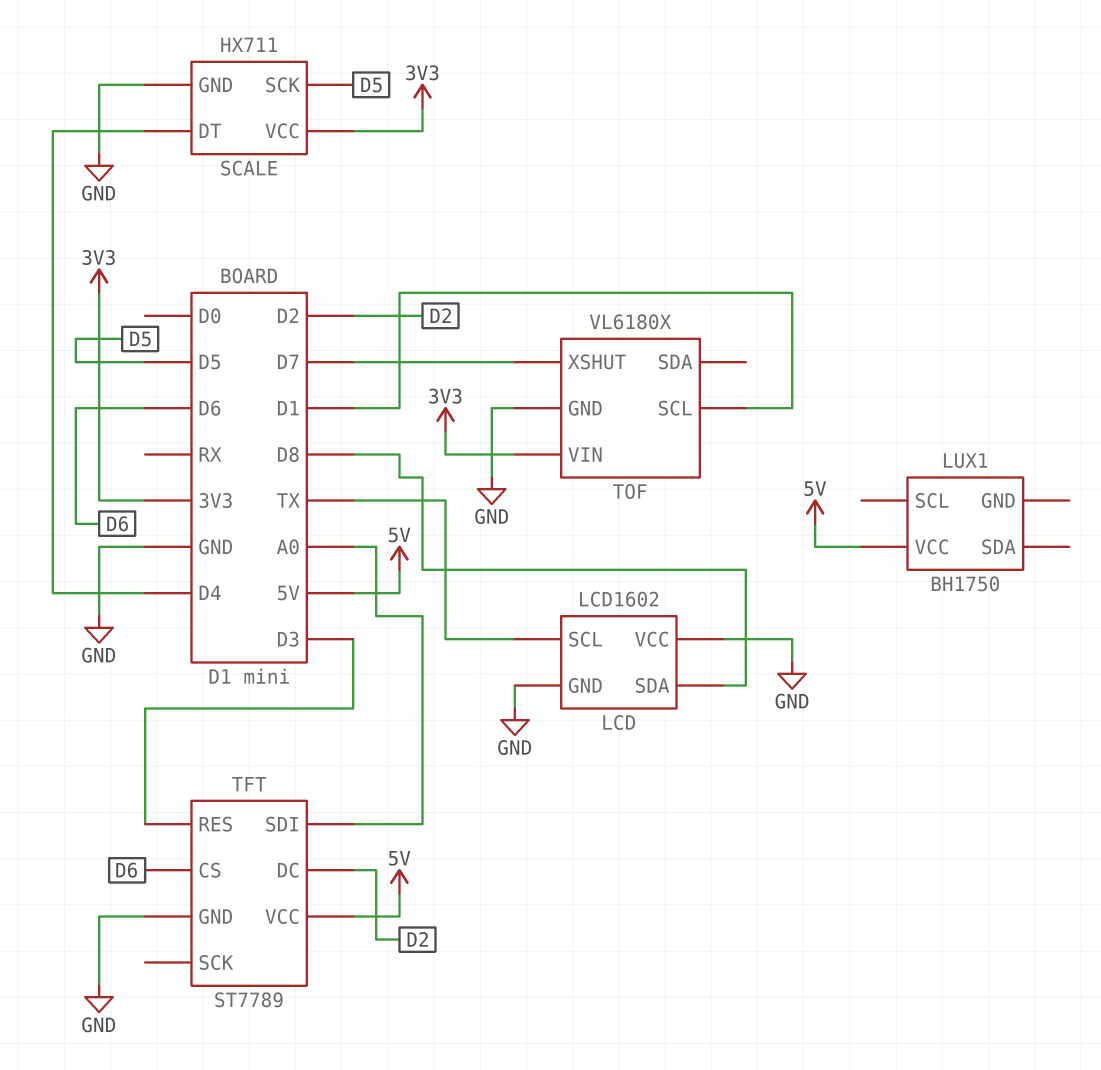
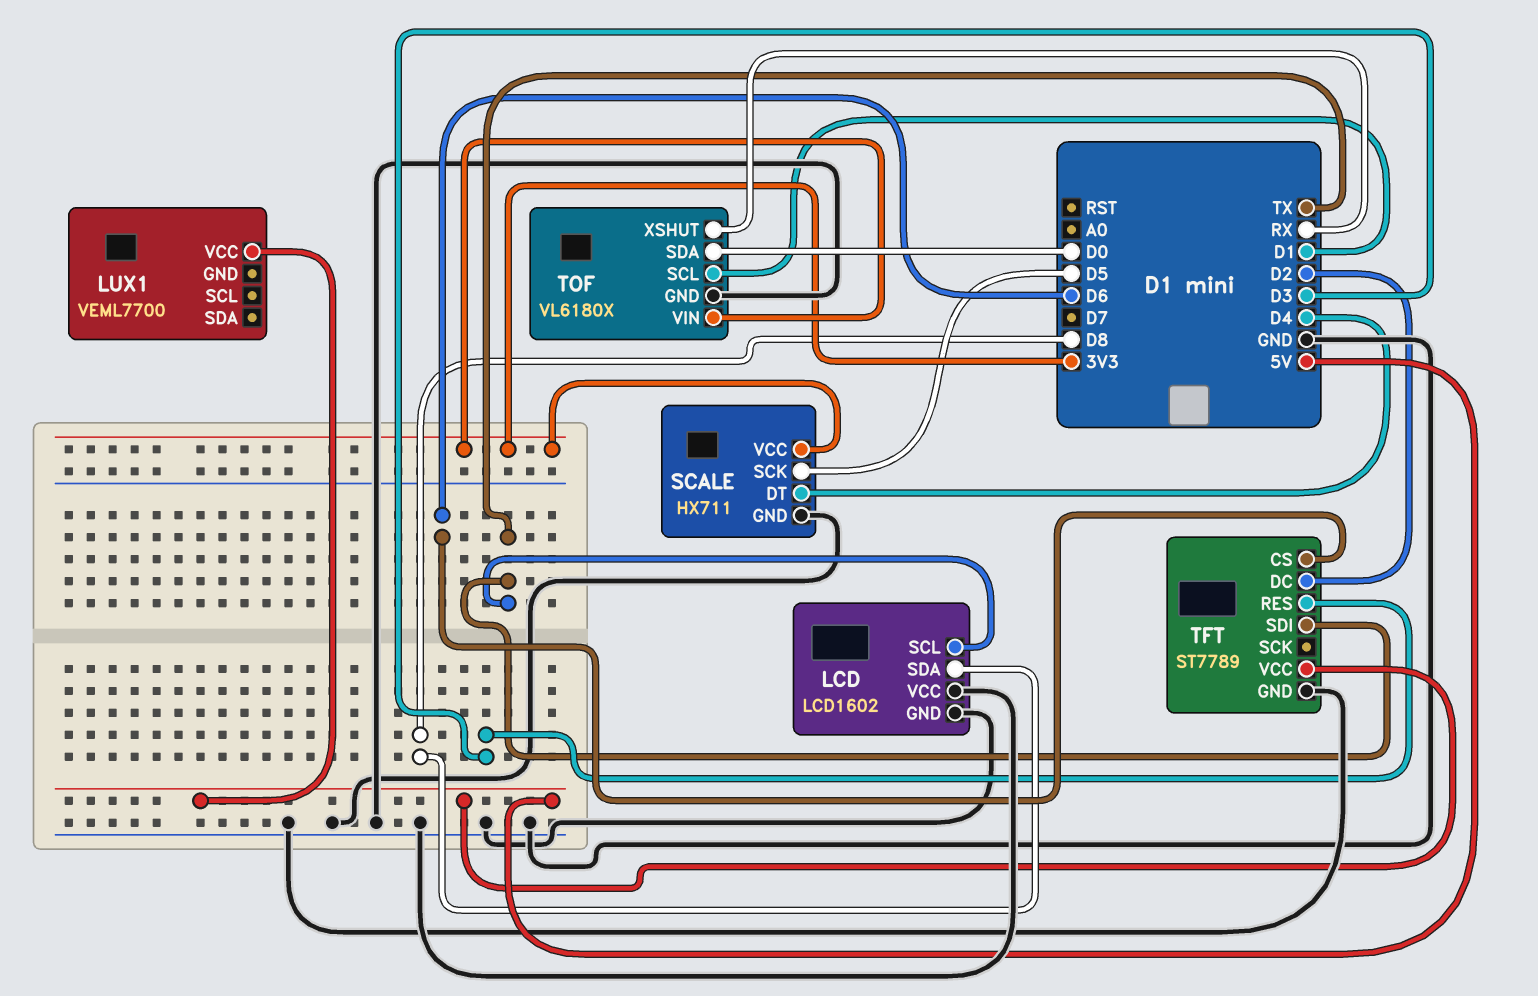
LUX1: BH1750 -> VEML7700
TFT pin SDI: A0 -> TX
TOF pin SDA: none -> D0
TOF pin XSHUT: D7 -> RX

